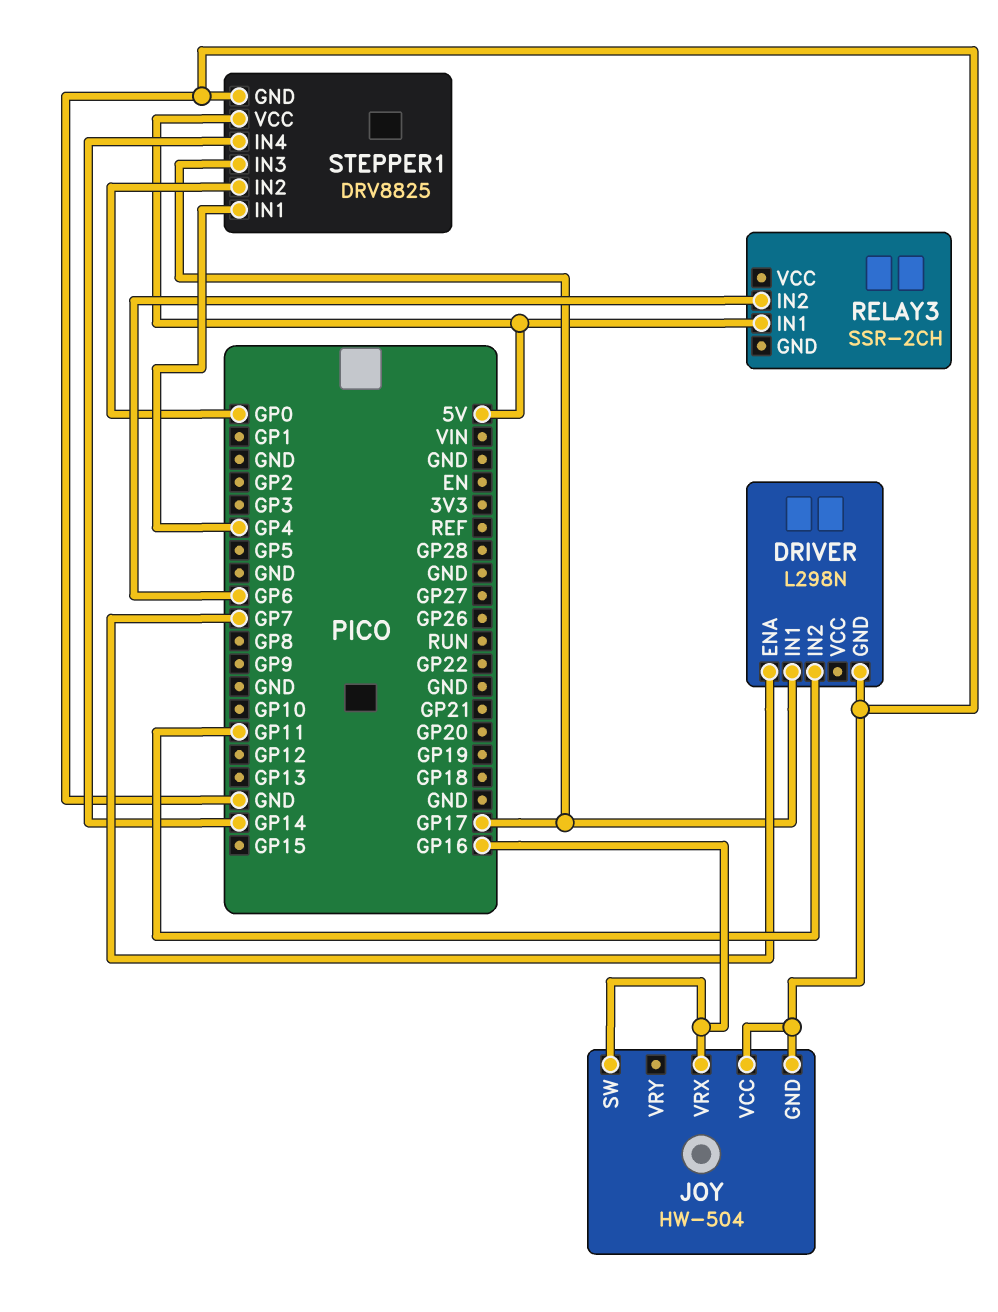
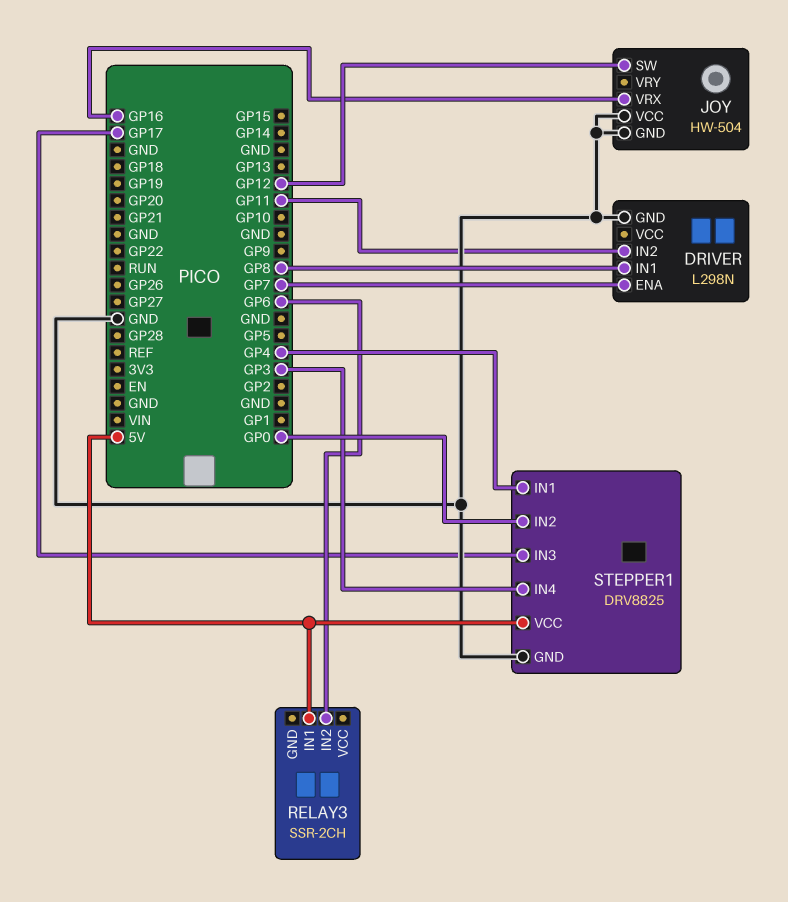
DRIVER pin IN1: GP17 -> GP8
JOY pin SW: GP16 -> GP12
STEPPER1 pin IN4: GP14 -> GP3

